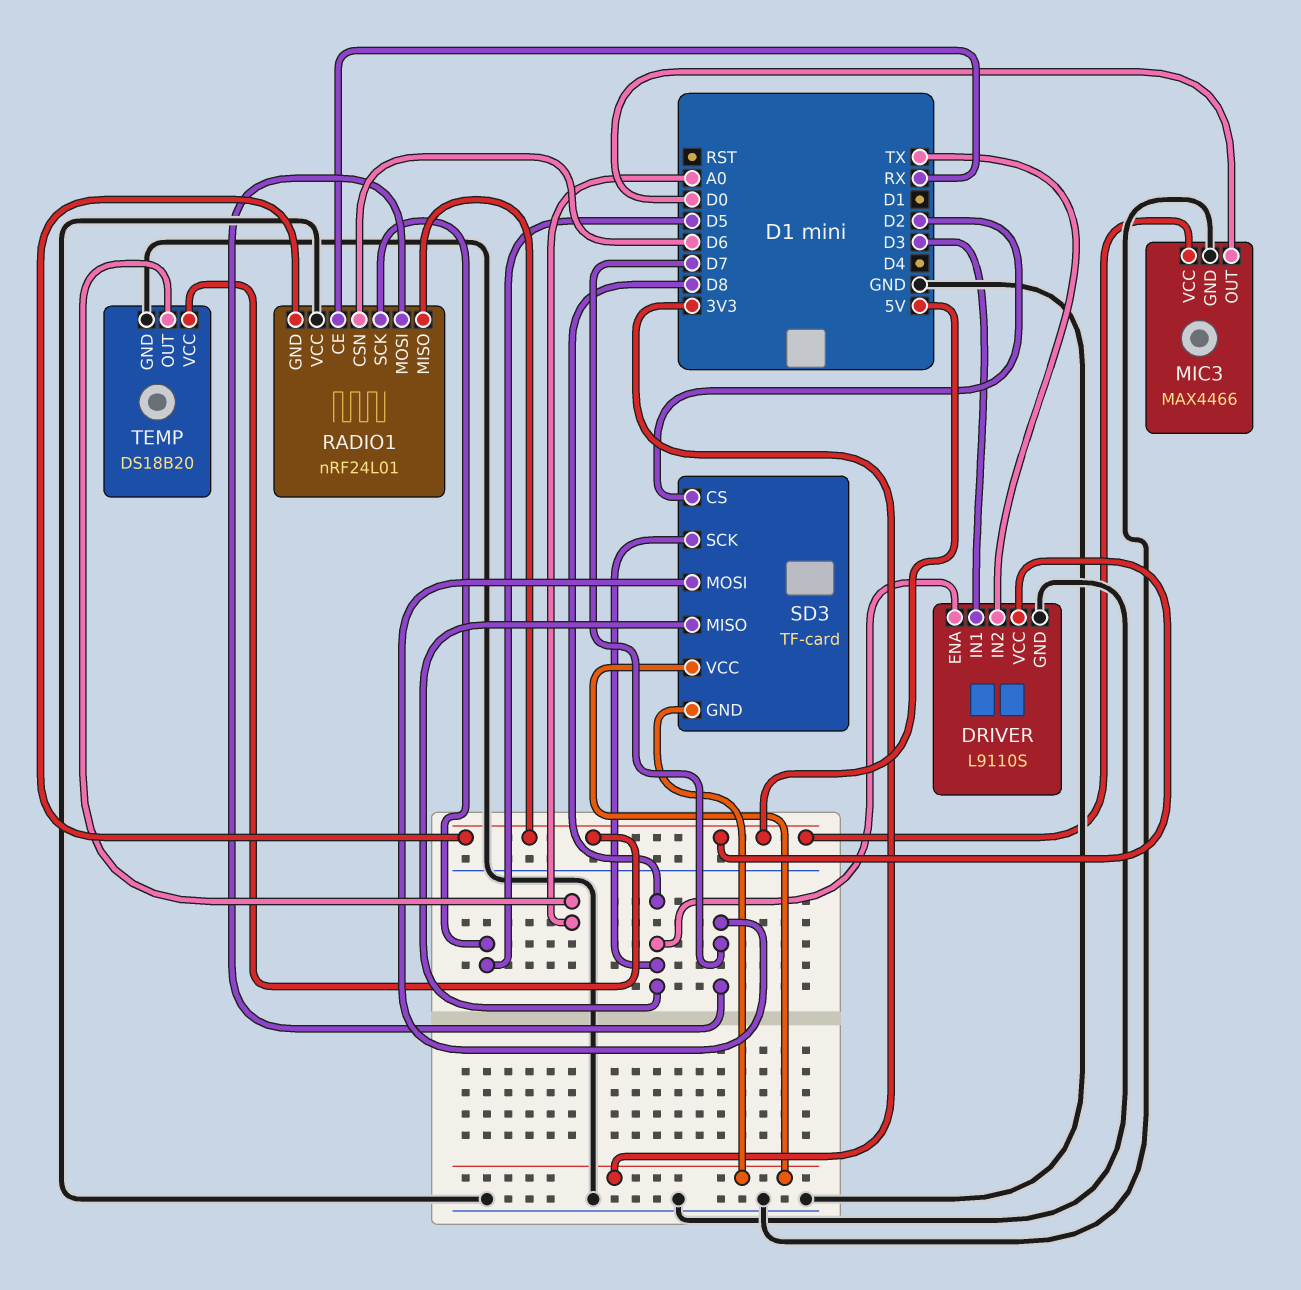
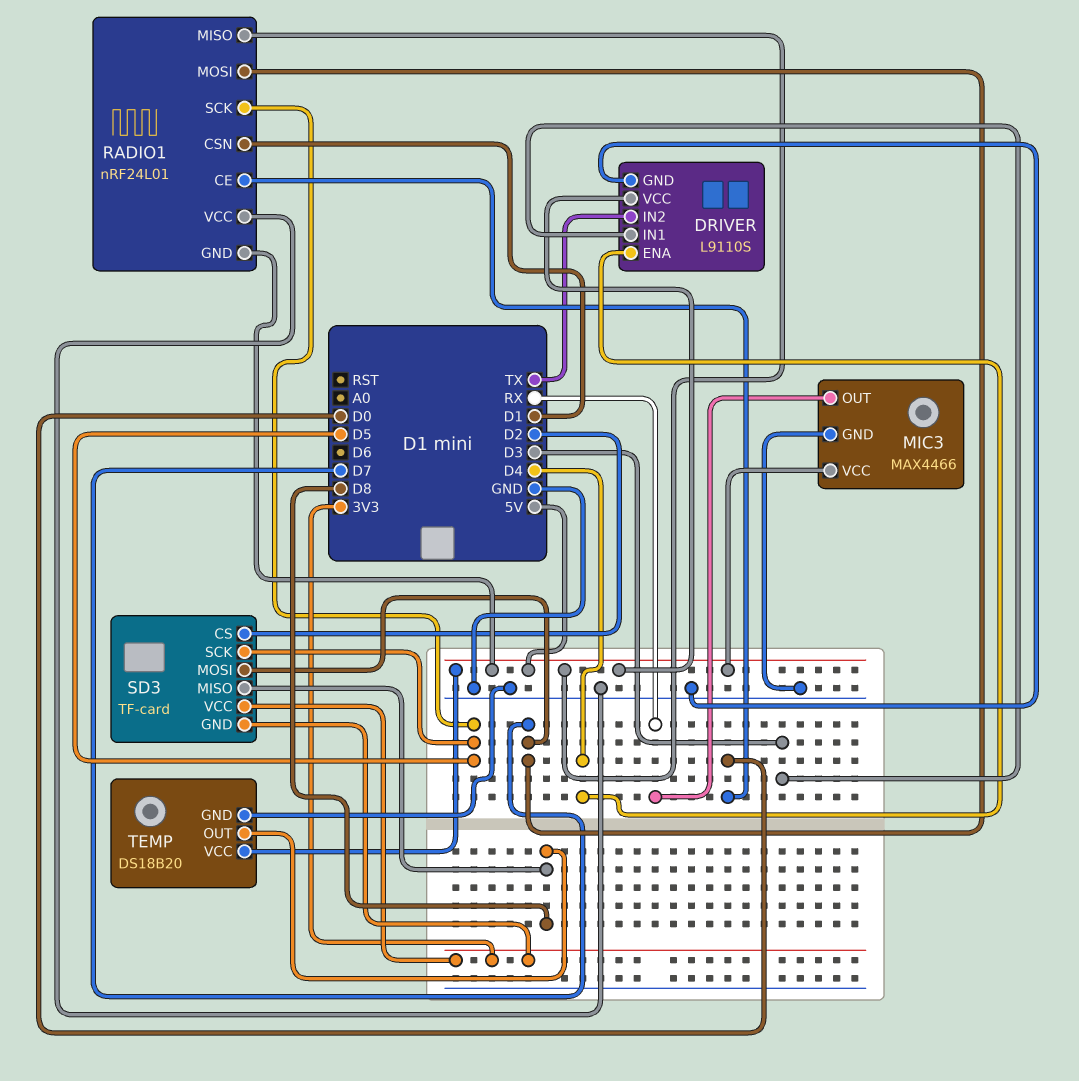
DRIVER pin ENA: D8 -> D4
MIC3 pin OUT: D0 -> RX
RADIO1 pin CE: RX -> D0
RADIO1 pin CSN: D6 -> D1
SD3 pin SCK: D8 -> D5
TEMP pin OUT: A0 -> D8

